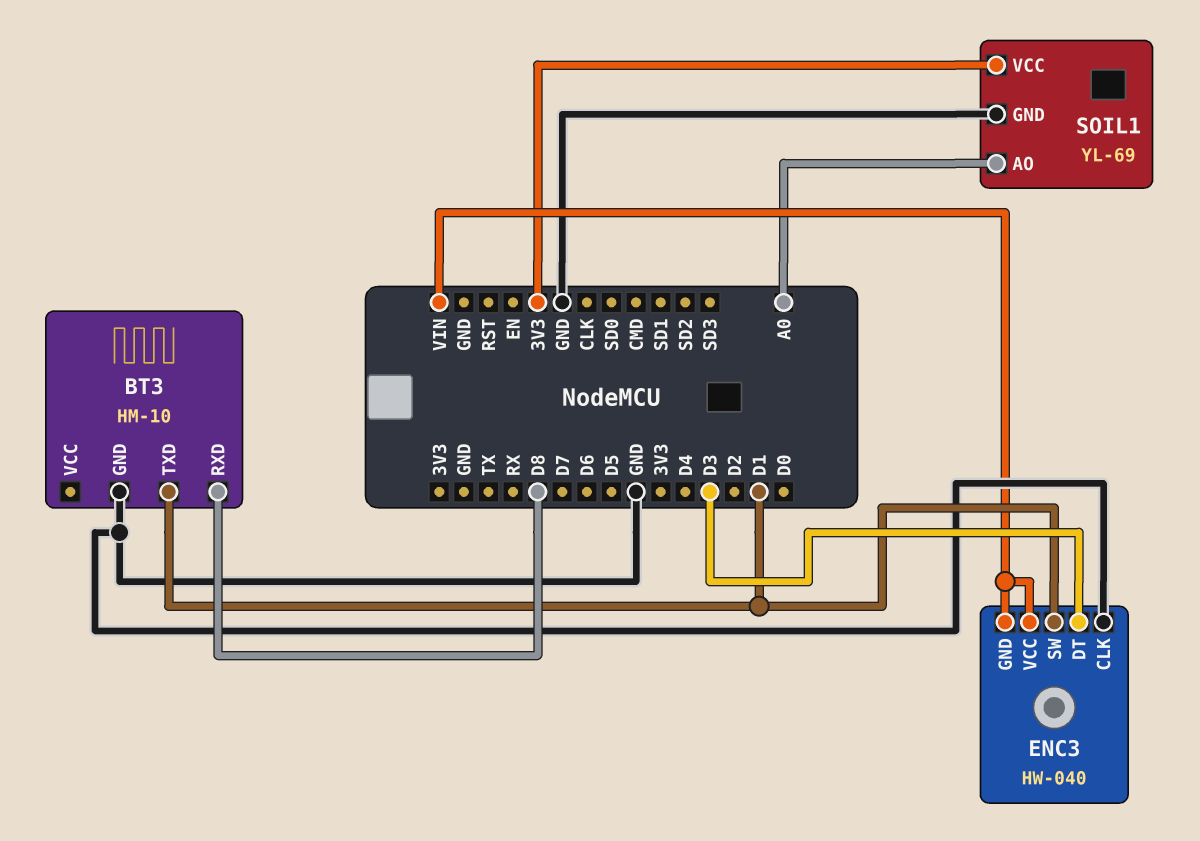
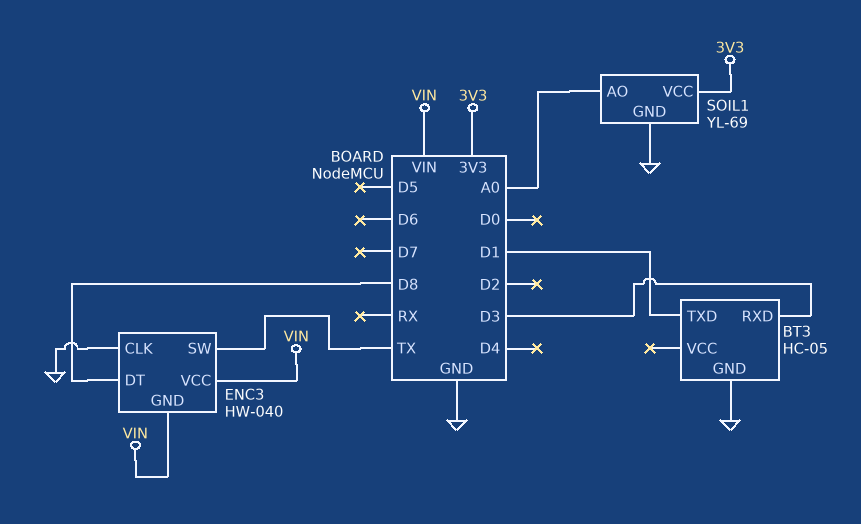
BT3: HM-10 -> HC-05
BT3 pin RXD: D8 -> D3
ENC3 pin DT: D3 -> D8
ENC3 pin SW: D1 -> TX

